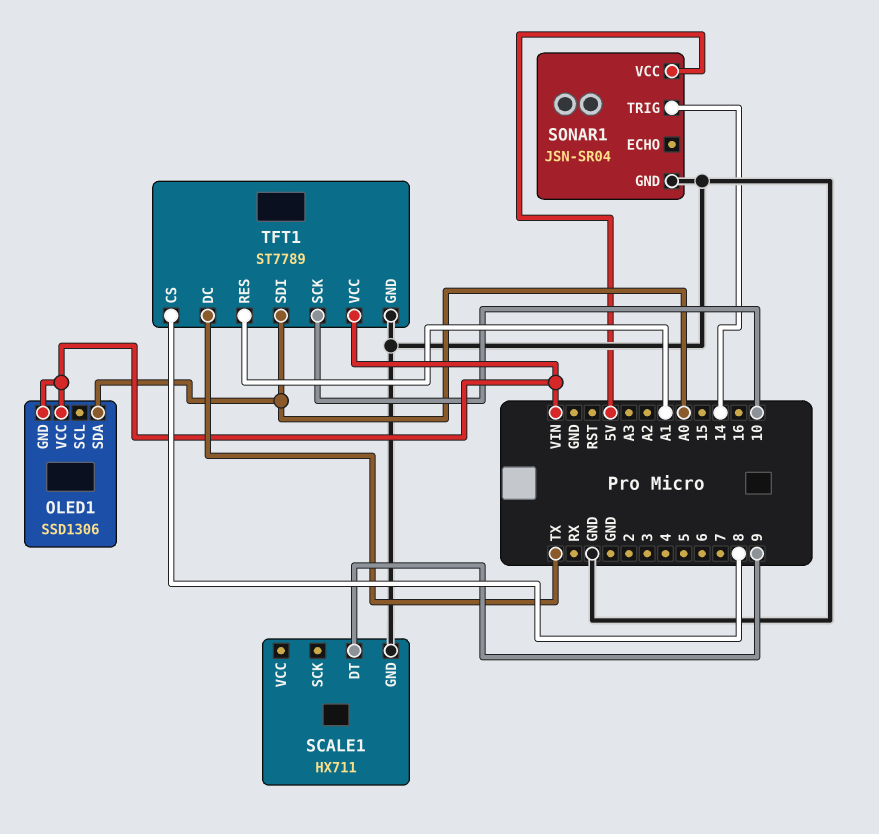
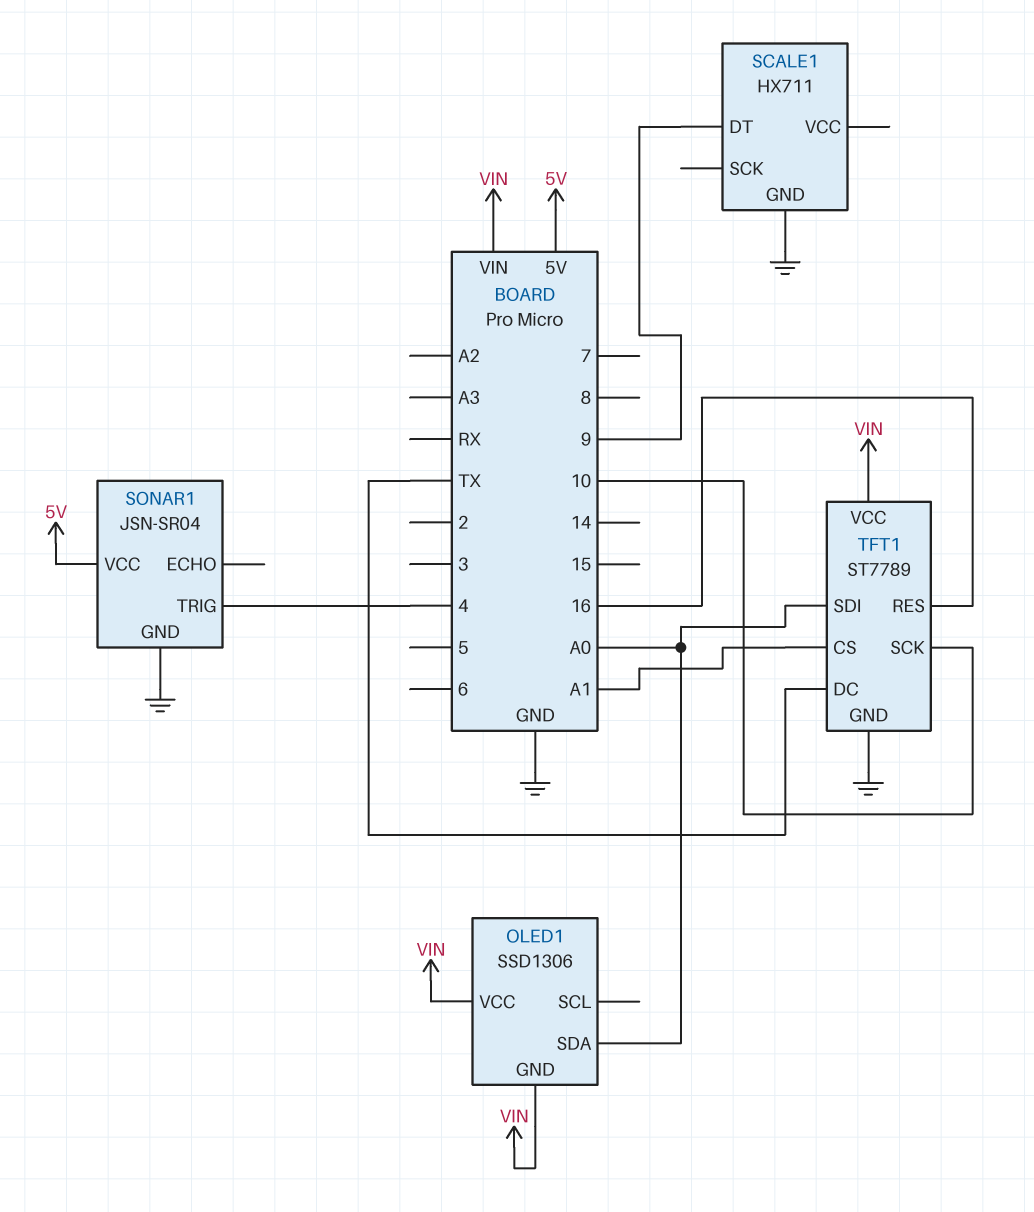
SONAR1 pin TRIG: 14 -> 4
TFT1 pin CS: 8 -> A1
TFT1 pin RES: A1 -> 16

